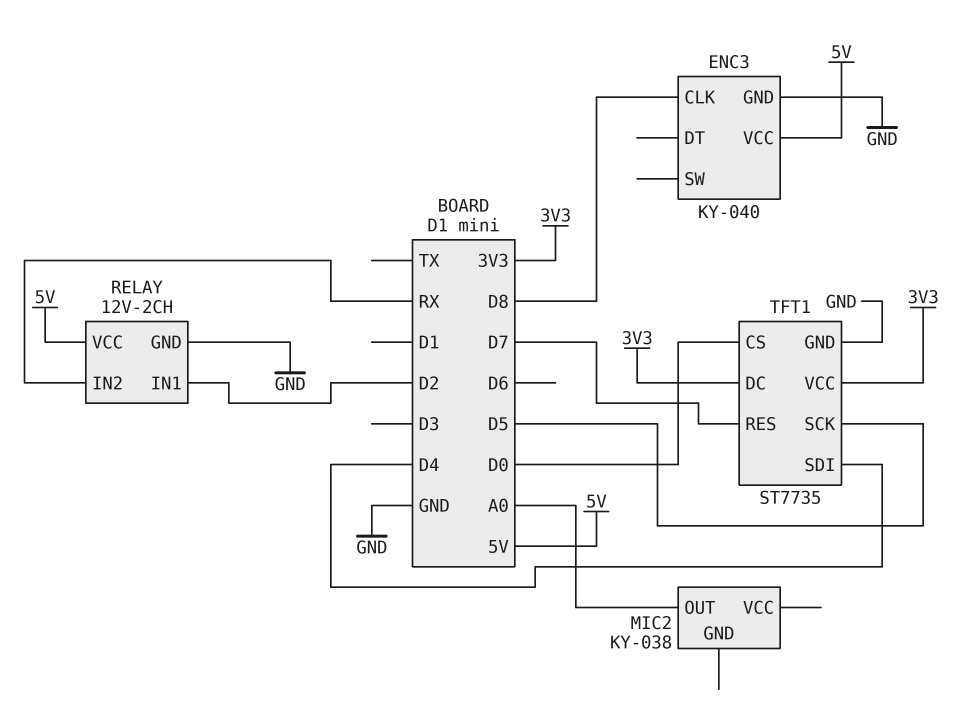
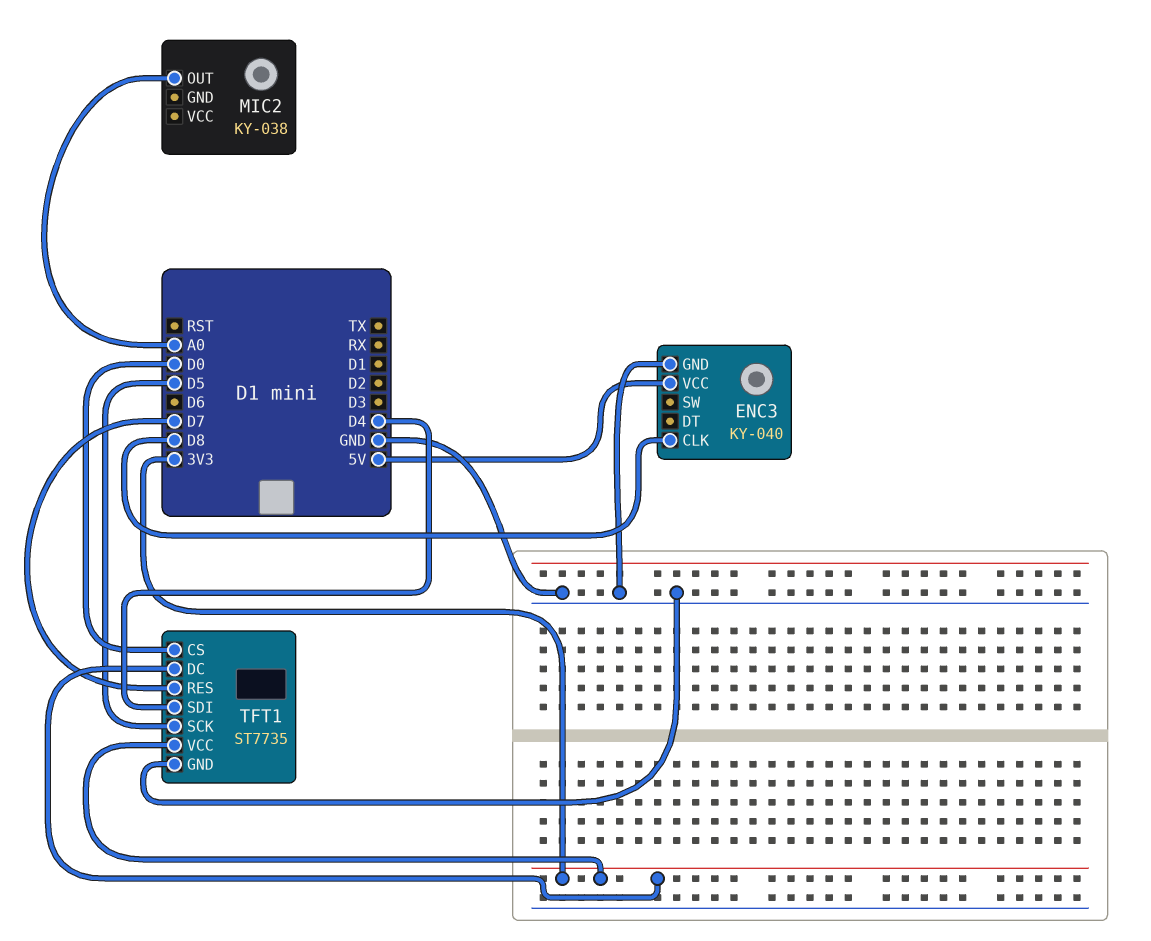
RELAY: 12V-2CH -> none
RELAY pin GND: GND -> none
RELAY pin IN1: D2 -> none
RELAY pin IN2: RX -> none
RELAY pin VCC: 5V -> none

